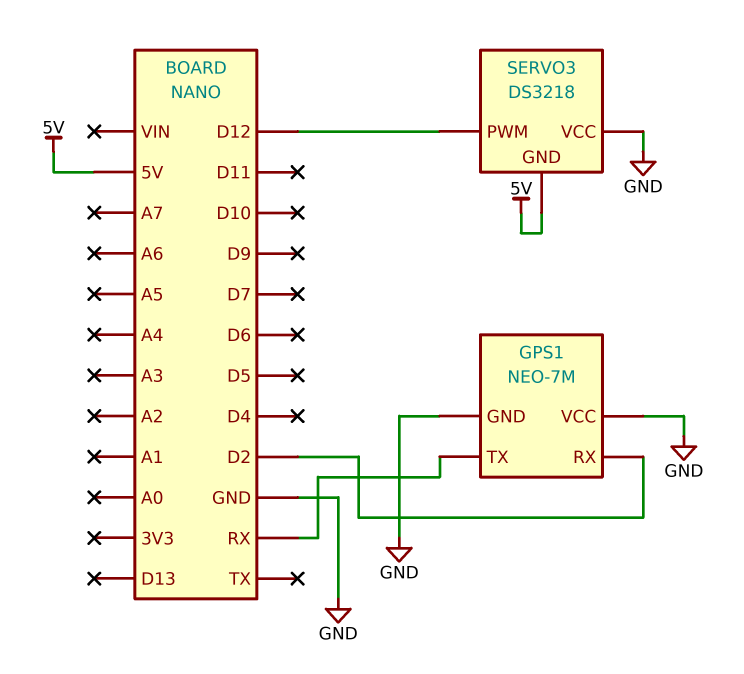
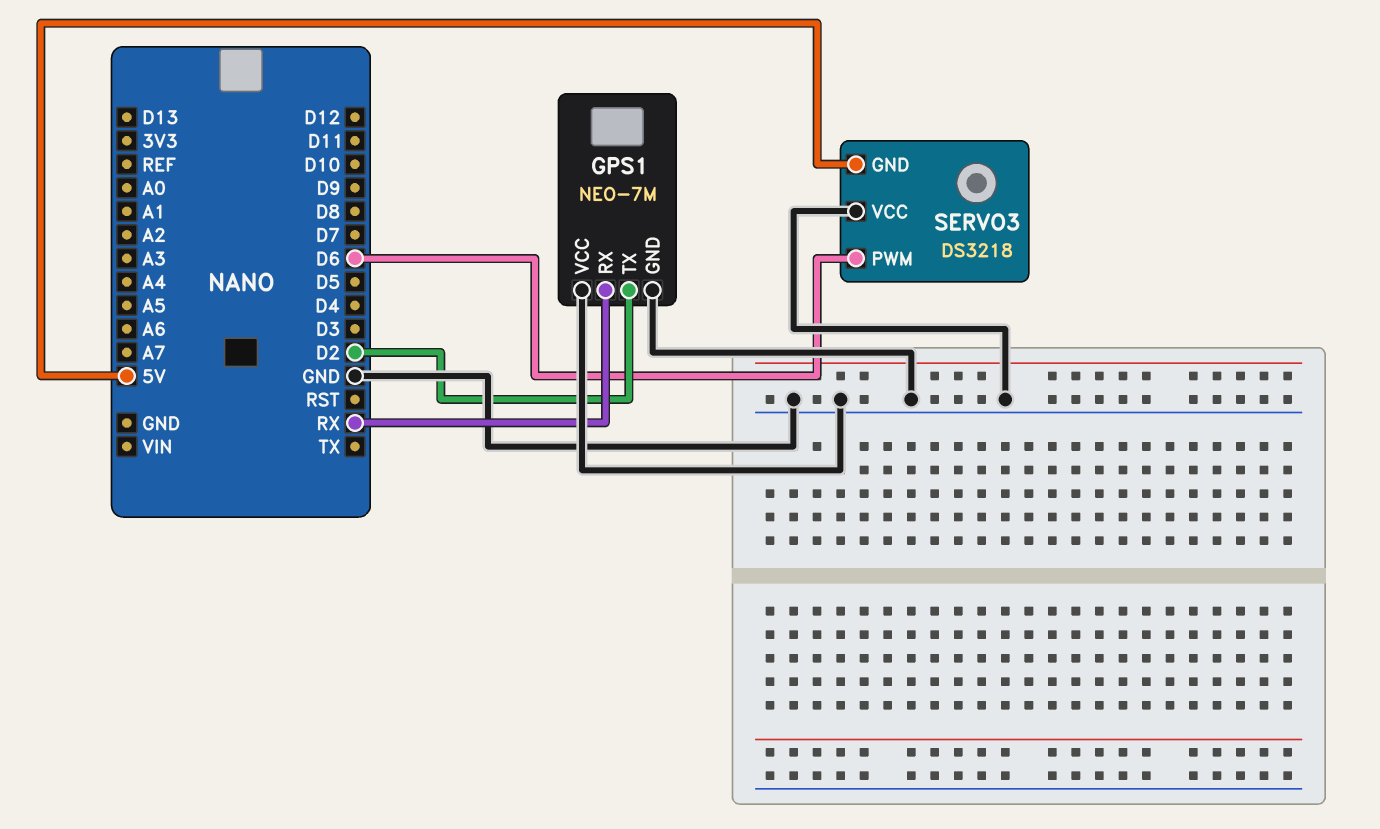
GPS1 pin RX: D2 -> RX
GPS1 pin TX: RX -> D2
SERVO3 pin PWM: D12 -> D6

